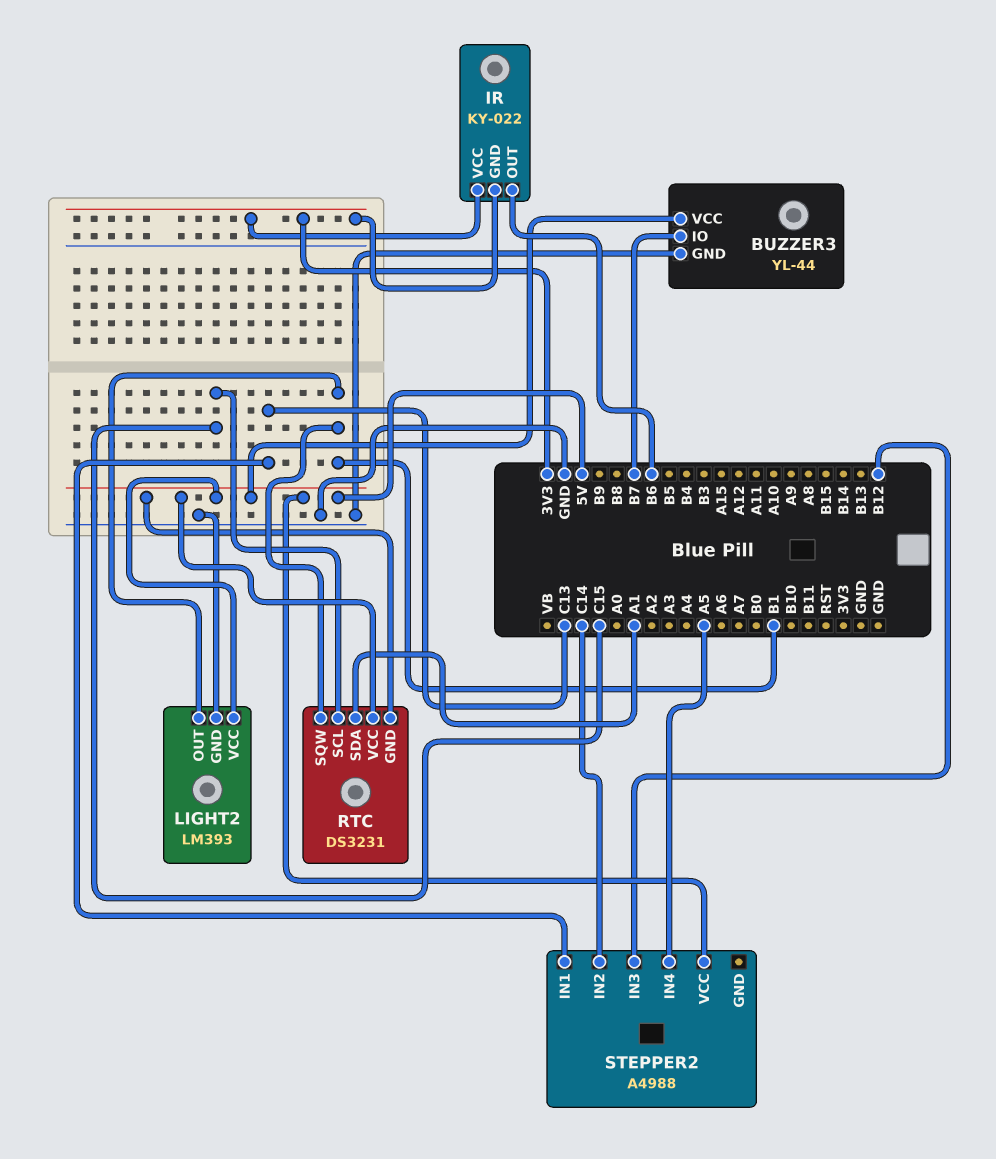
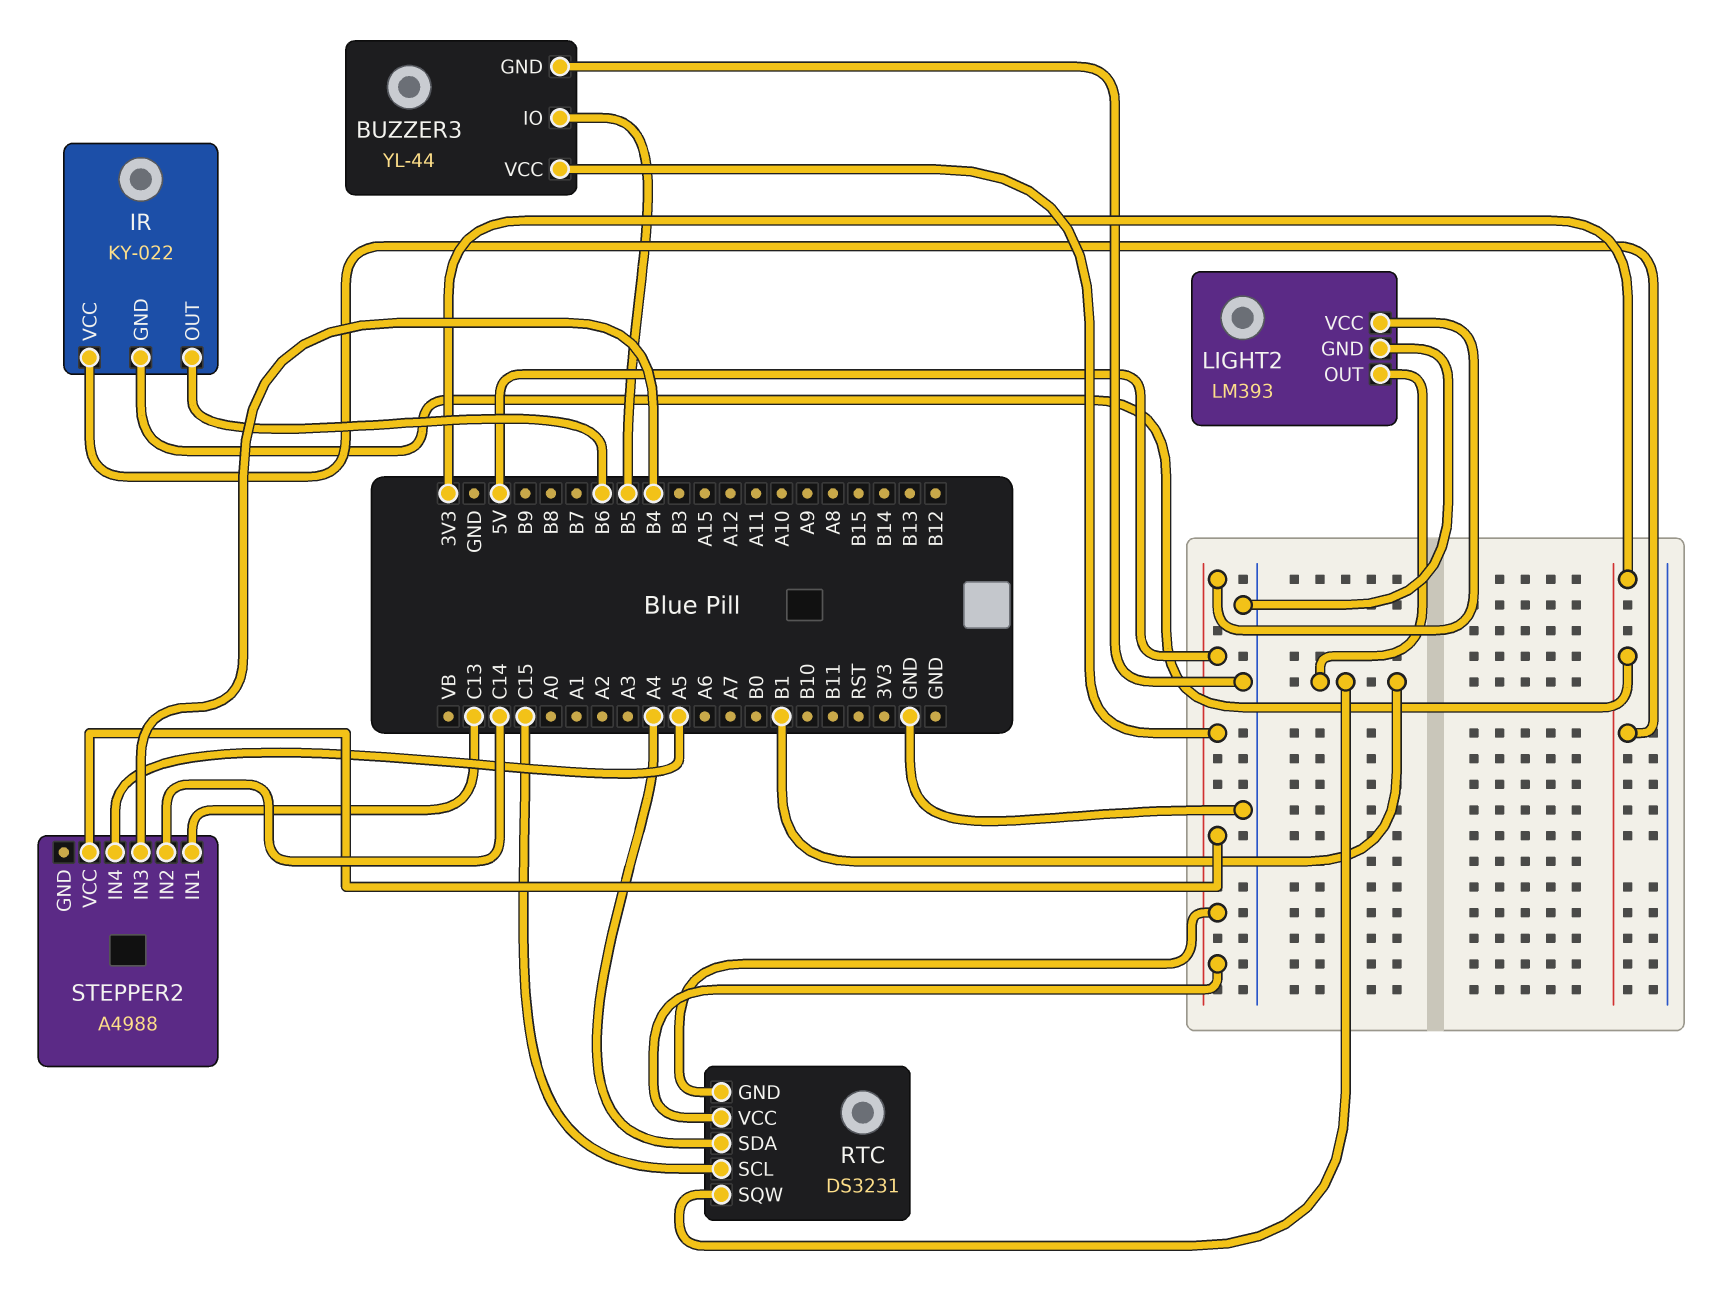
BUZZER3 pin IO: B7 -> B5
RTC pin SDA: A1 -> A4
STEPPER2 pin IN3: B12 -> B4

